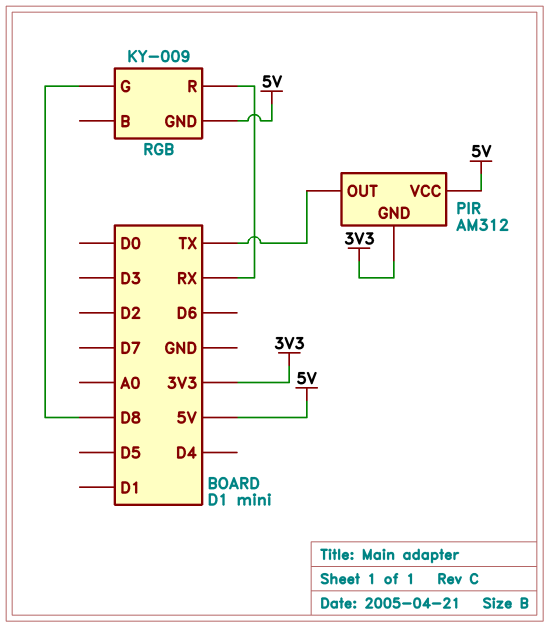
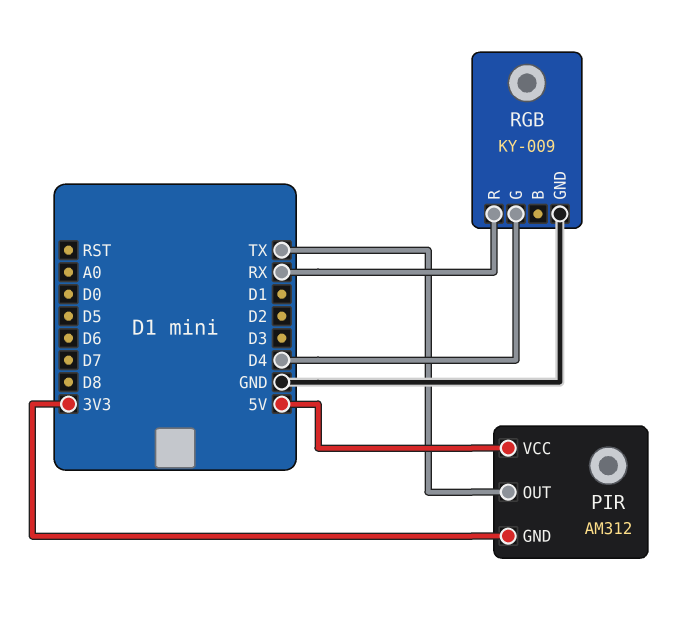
RGB pin G: D8 -> D4
RGB pin GND: 5V -> GND

